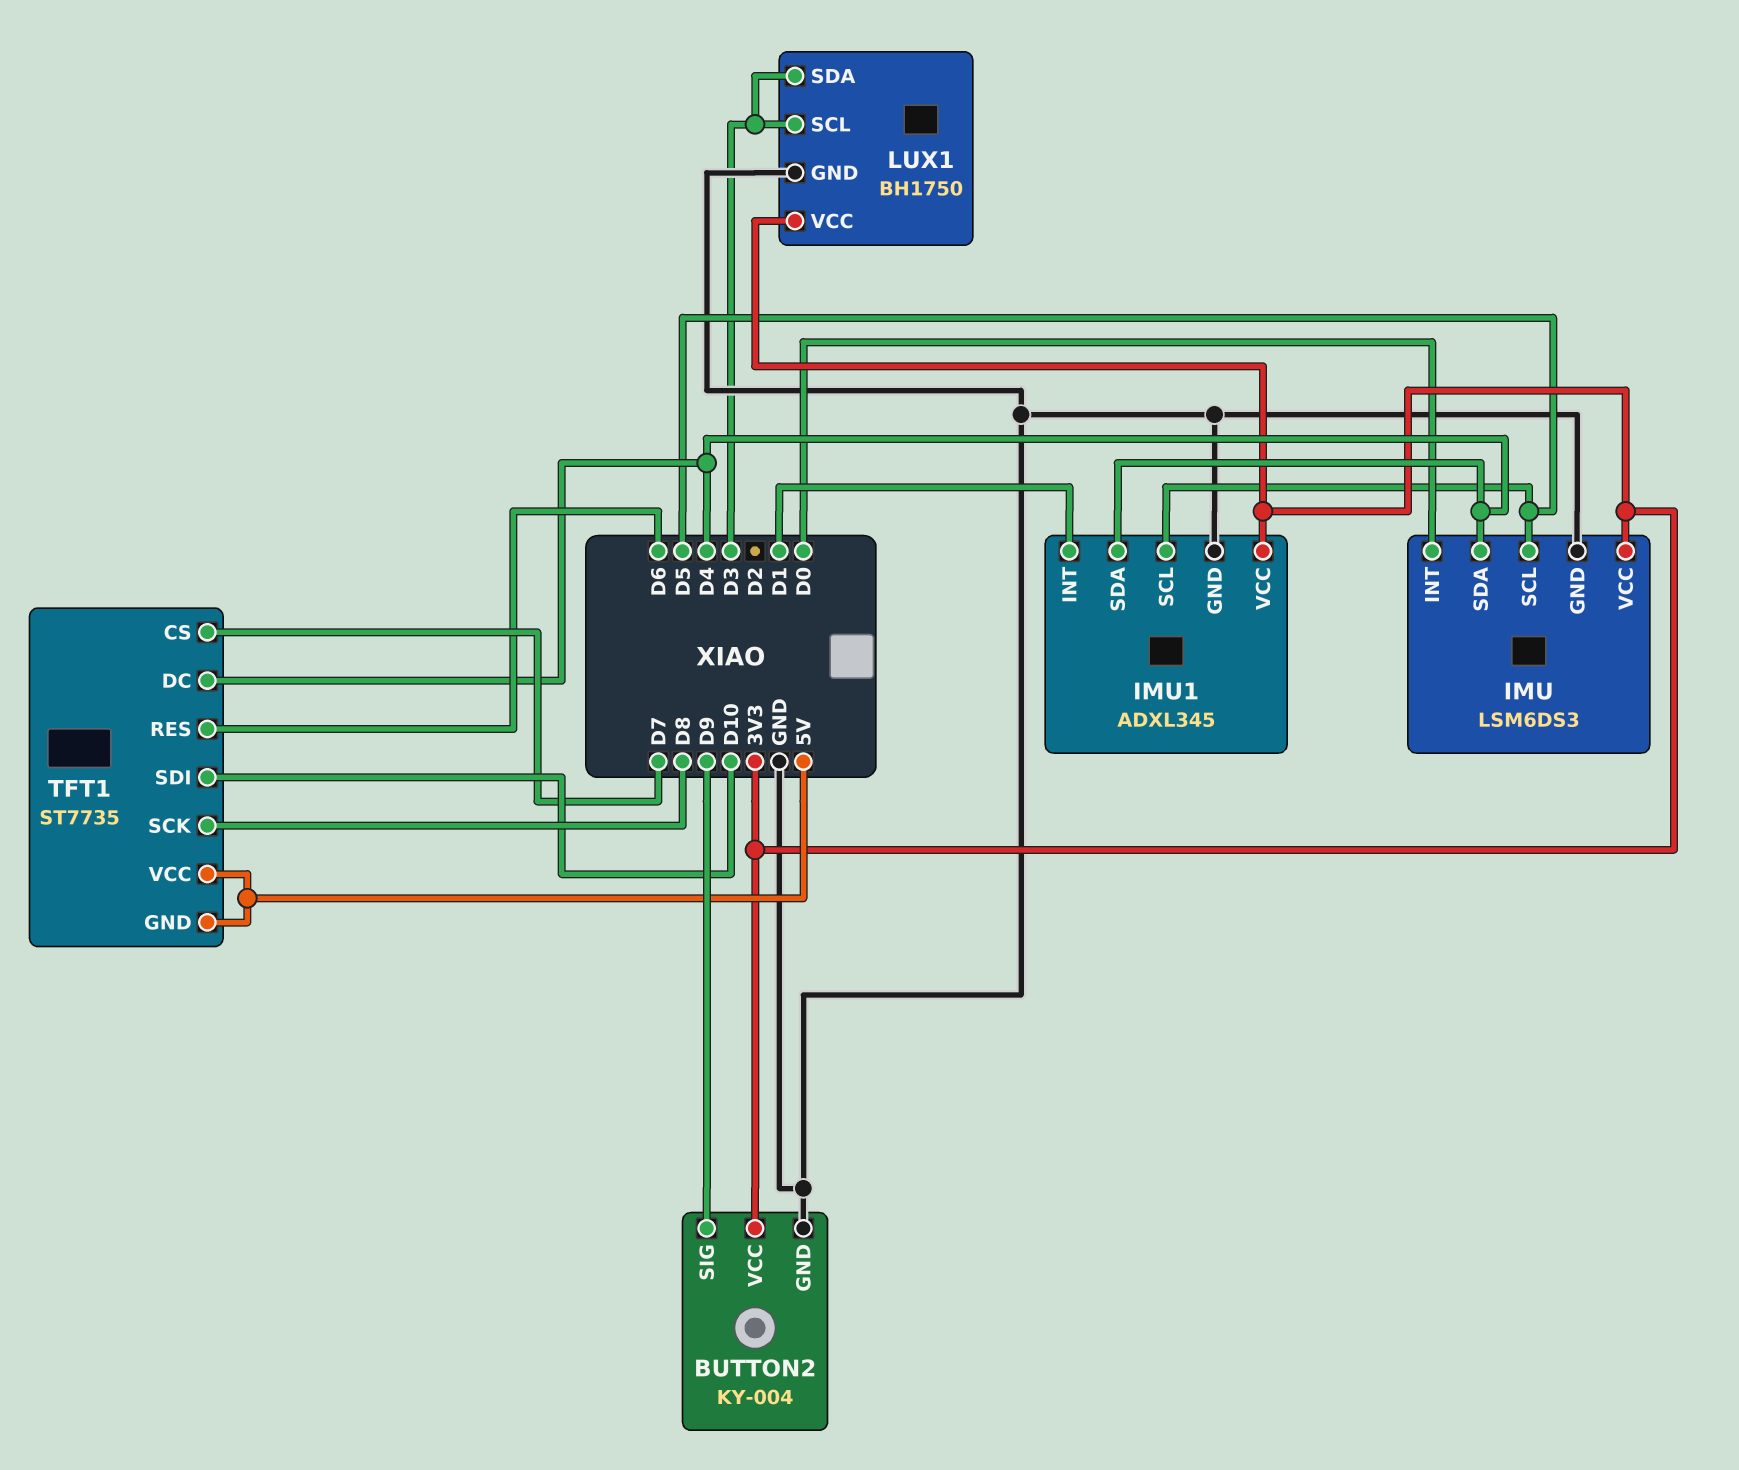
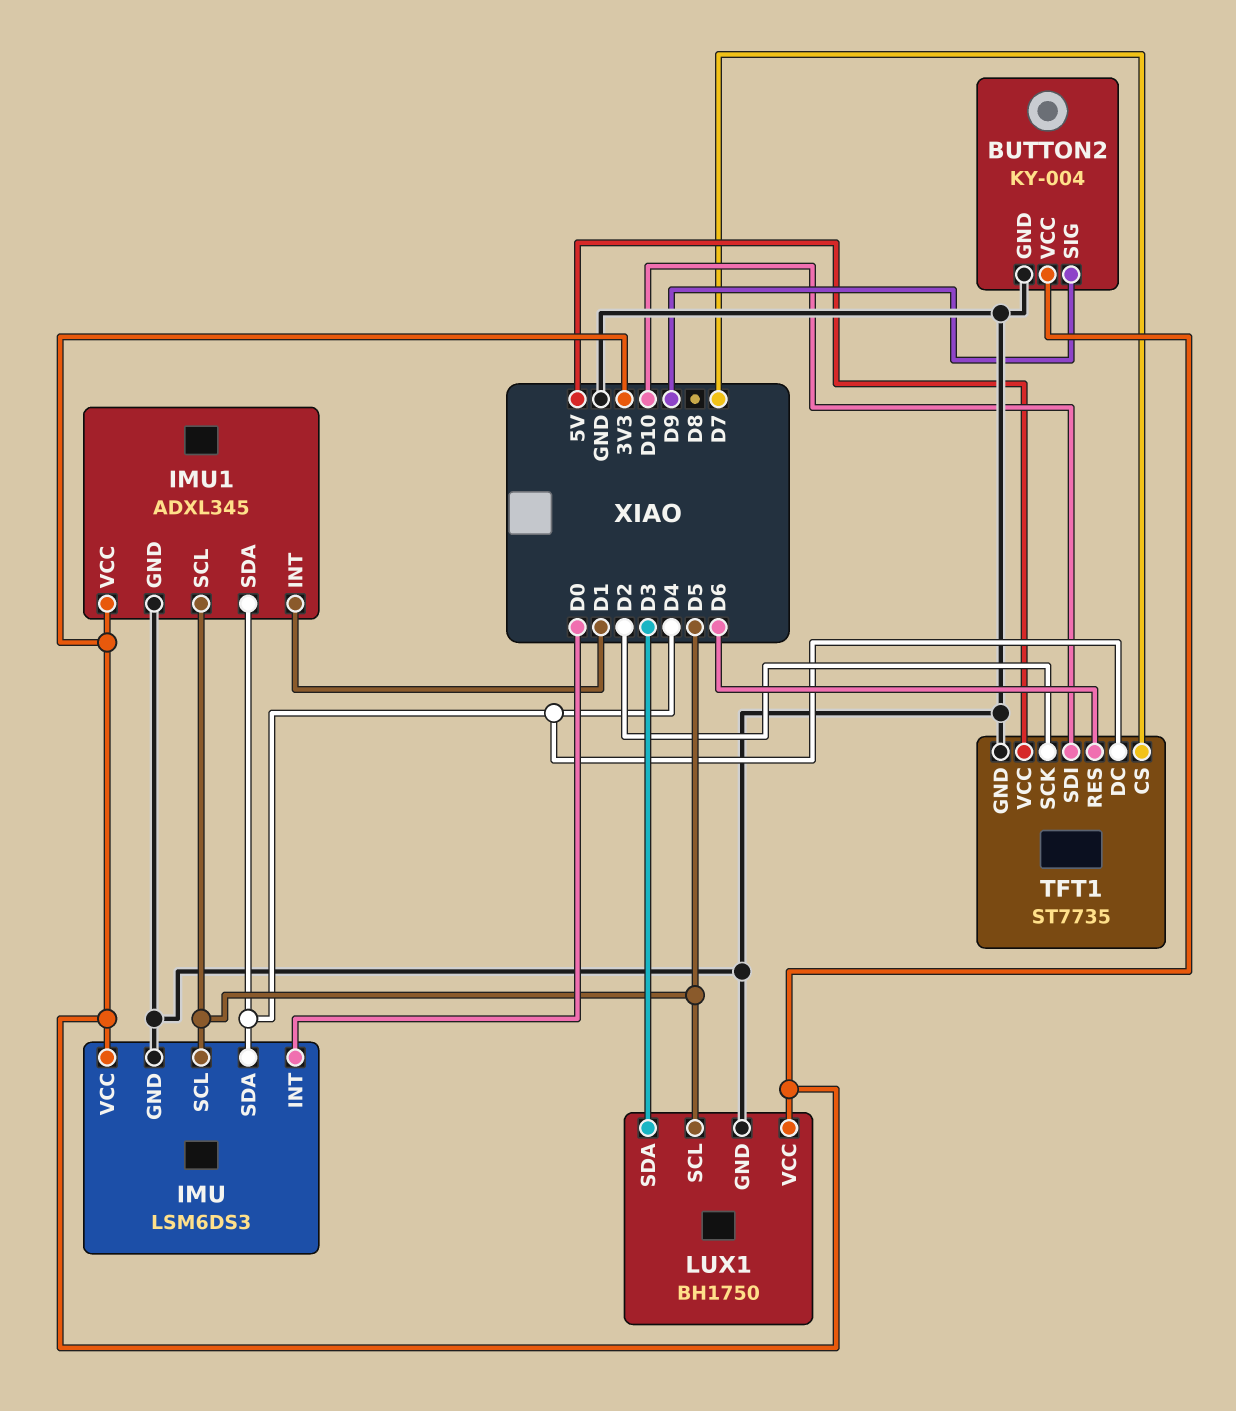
LUX1 pin SCL: D3 -> D5
TFT1 pin GND: 5V -> GND
TFT1 pin SCK: D8 -> D2

